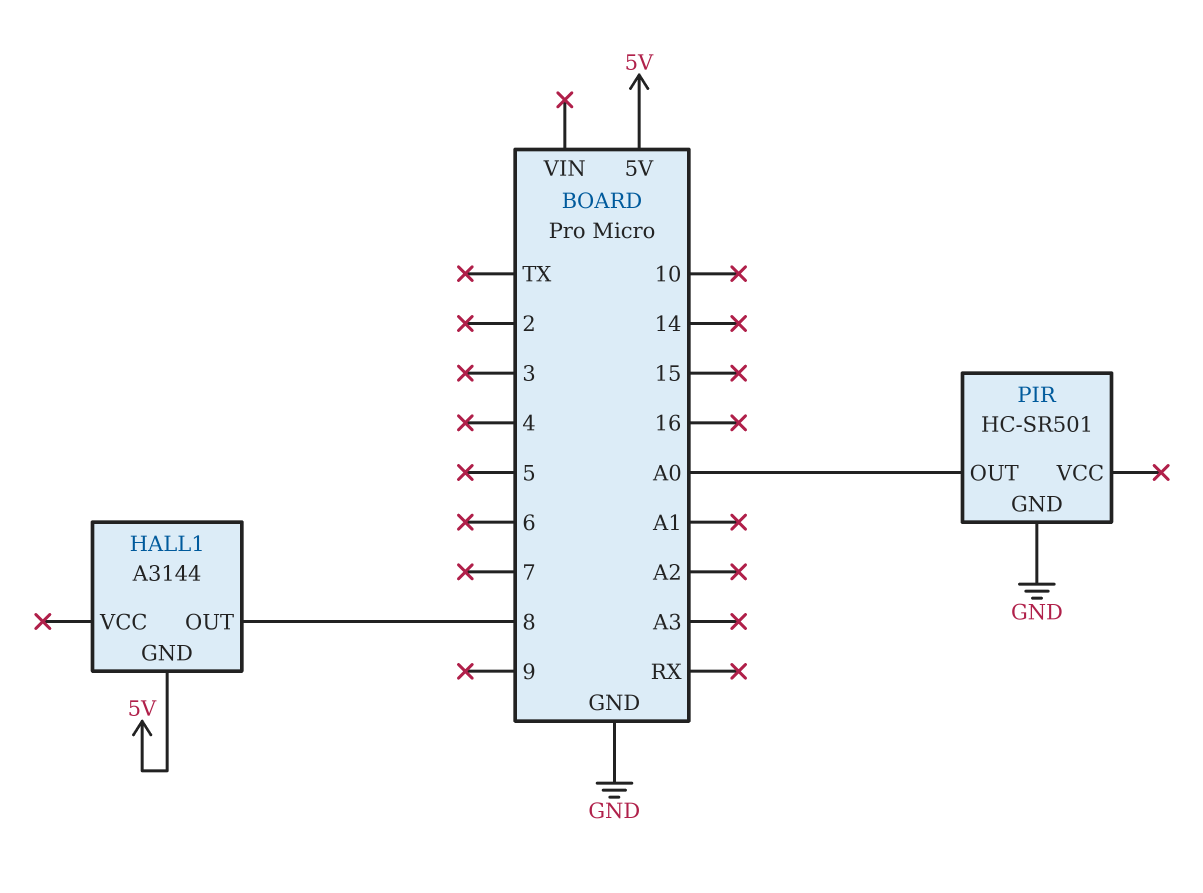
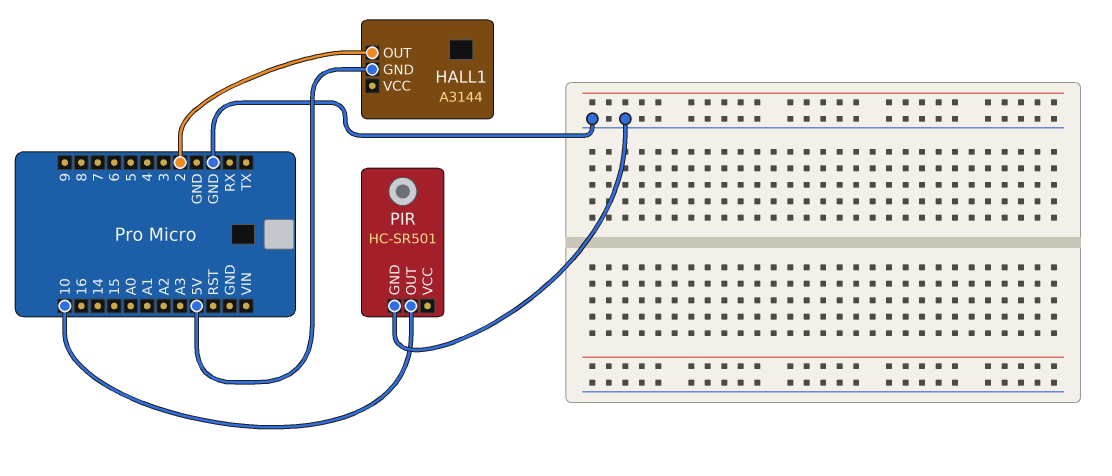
HALL1 pin OUT: 8 -> 2
PIR pin OUT: A0 -> 10

